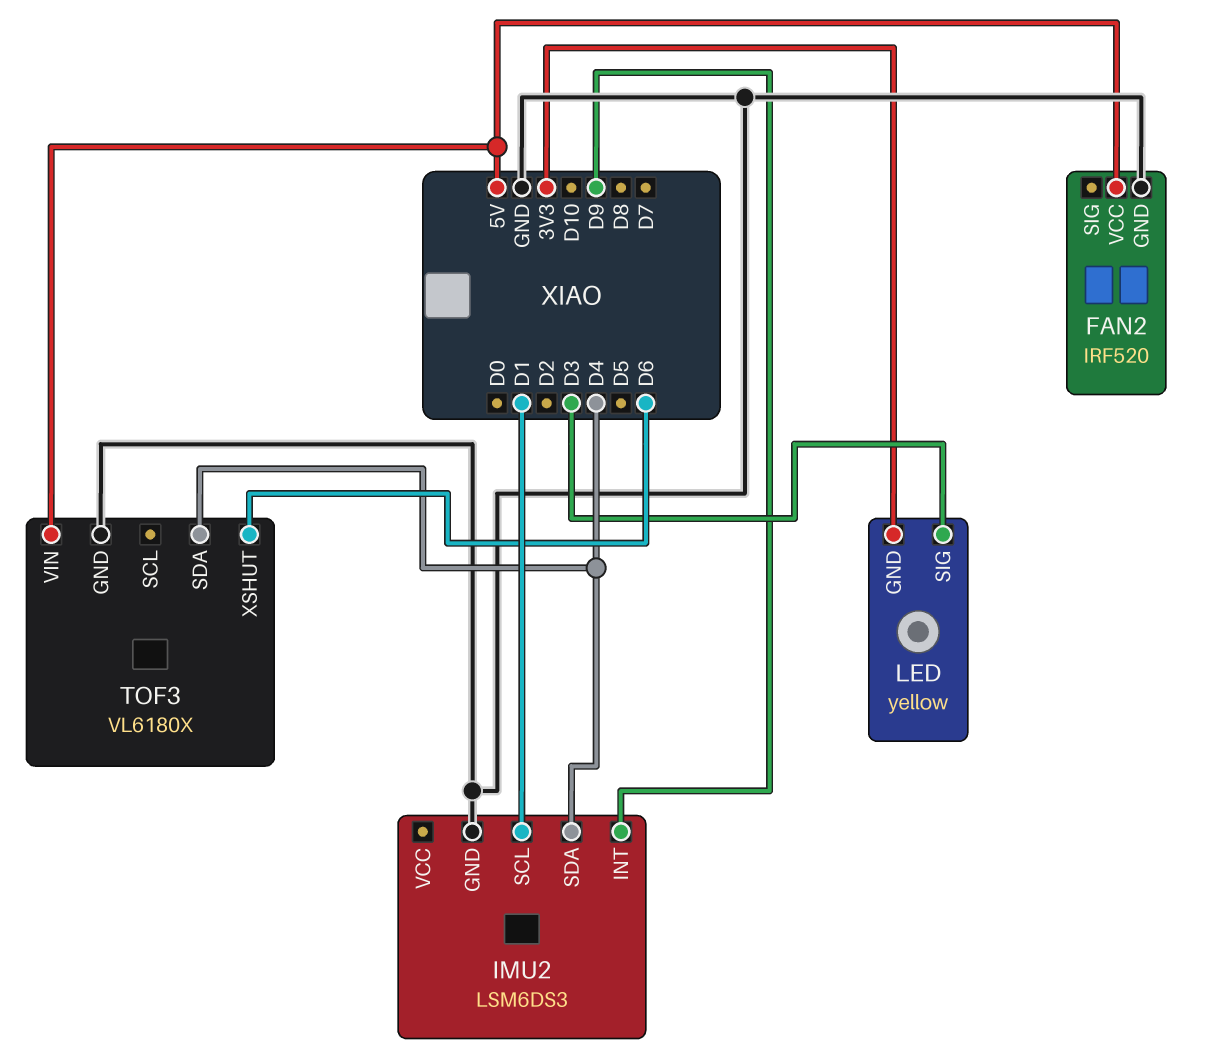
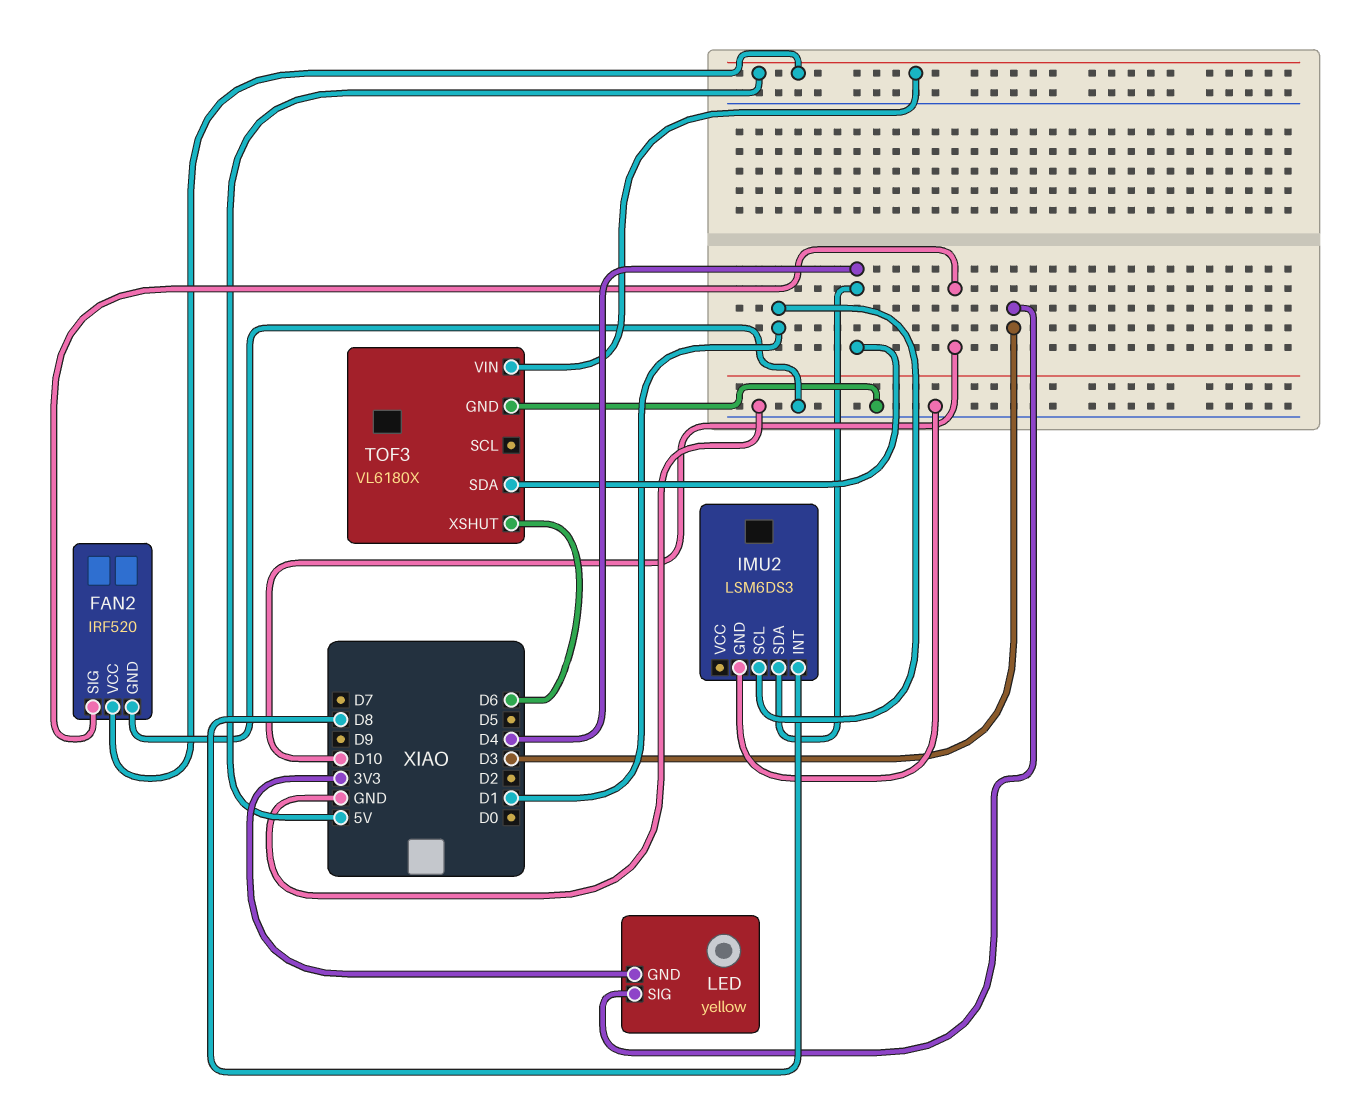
FAN2 pin SIG: none -> D10
IMU2 pin INT: D9 -> D8

